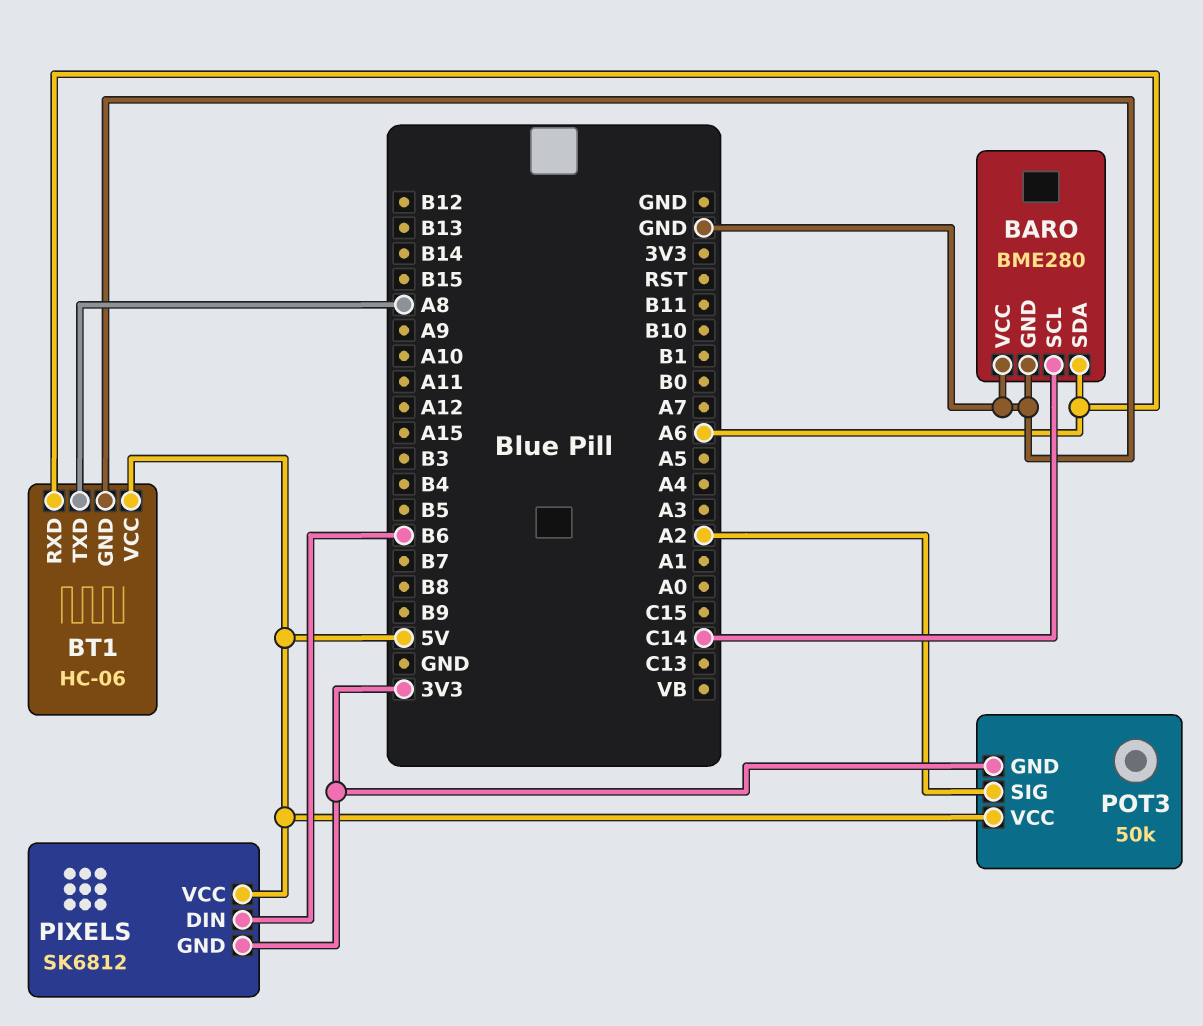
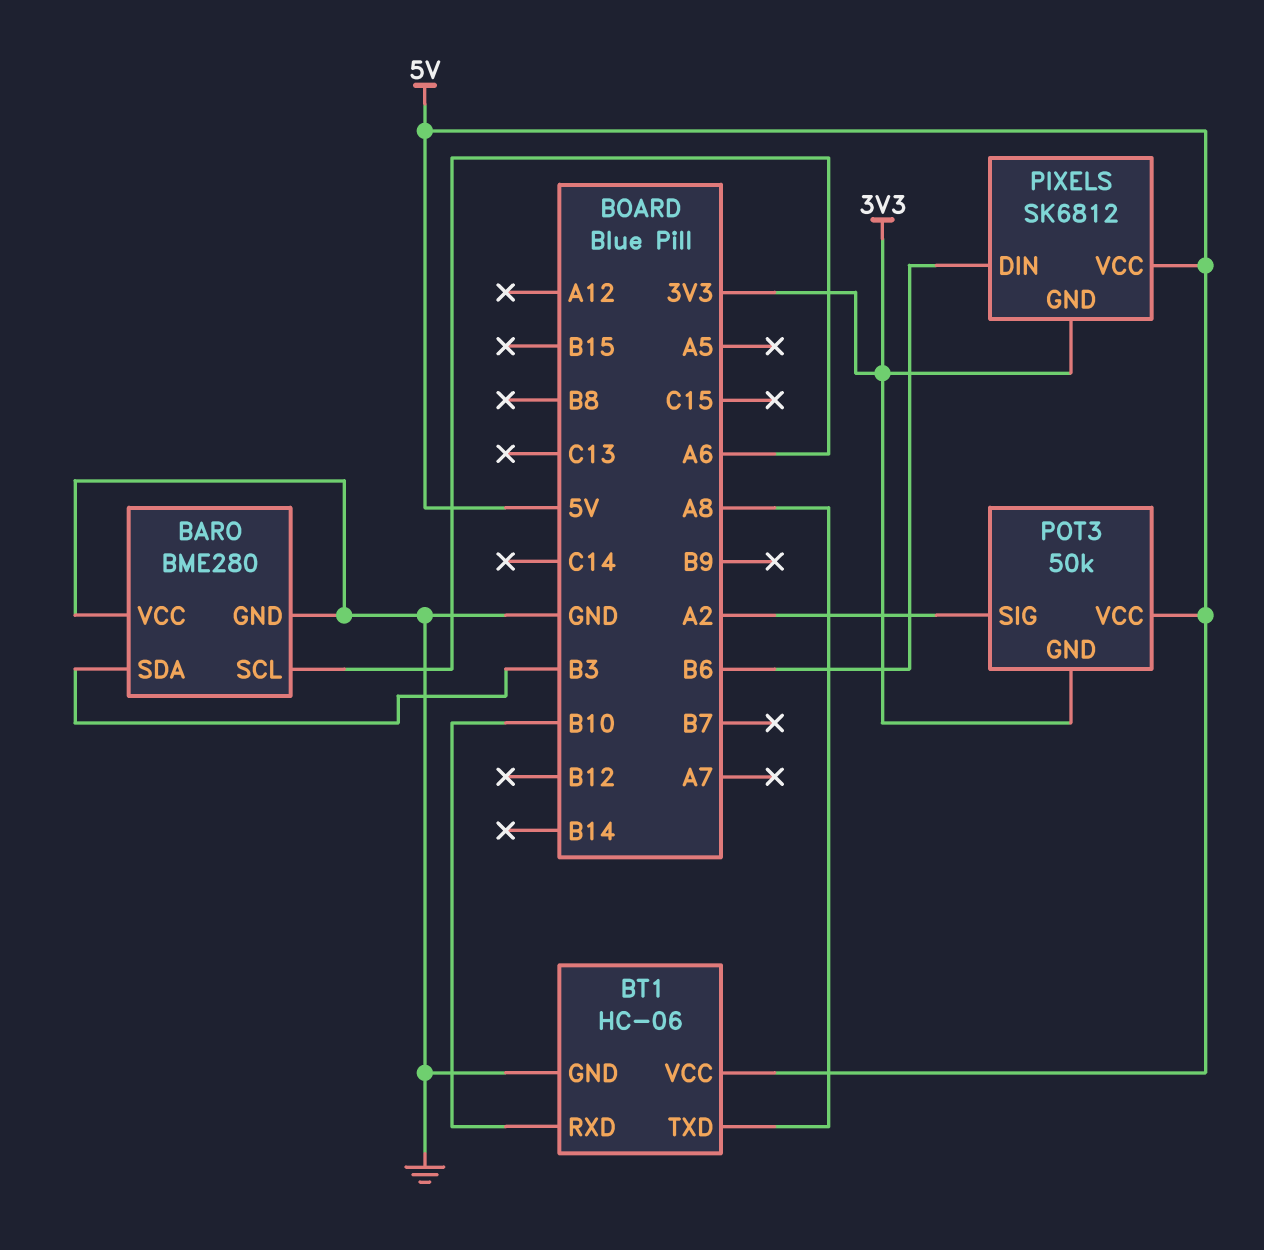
BARO pin SCL: C14 -> A6
BARO pin SDA: A6 -> B3
BT1 pin RXD: A6 -> B10

